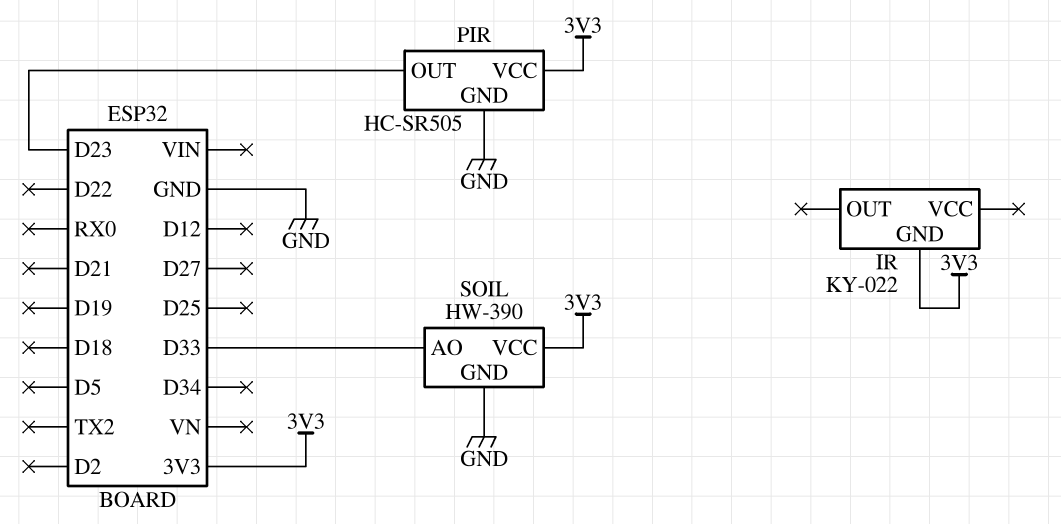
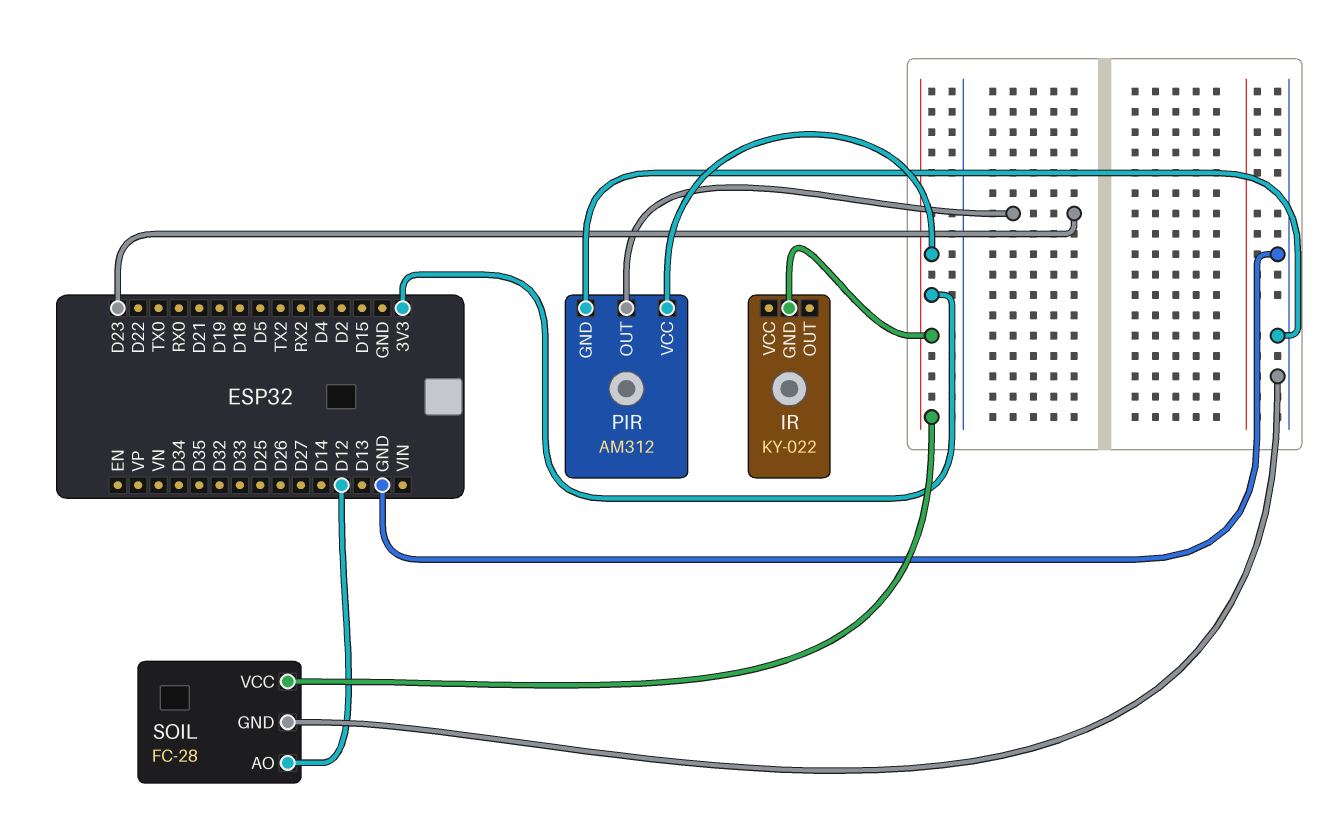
PIR: HC-SR505 -> AM312
SOIL: HW-390 -> FC-28
SOIL pin AO: D33 -> D12

